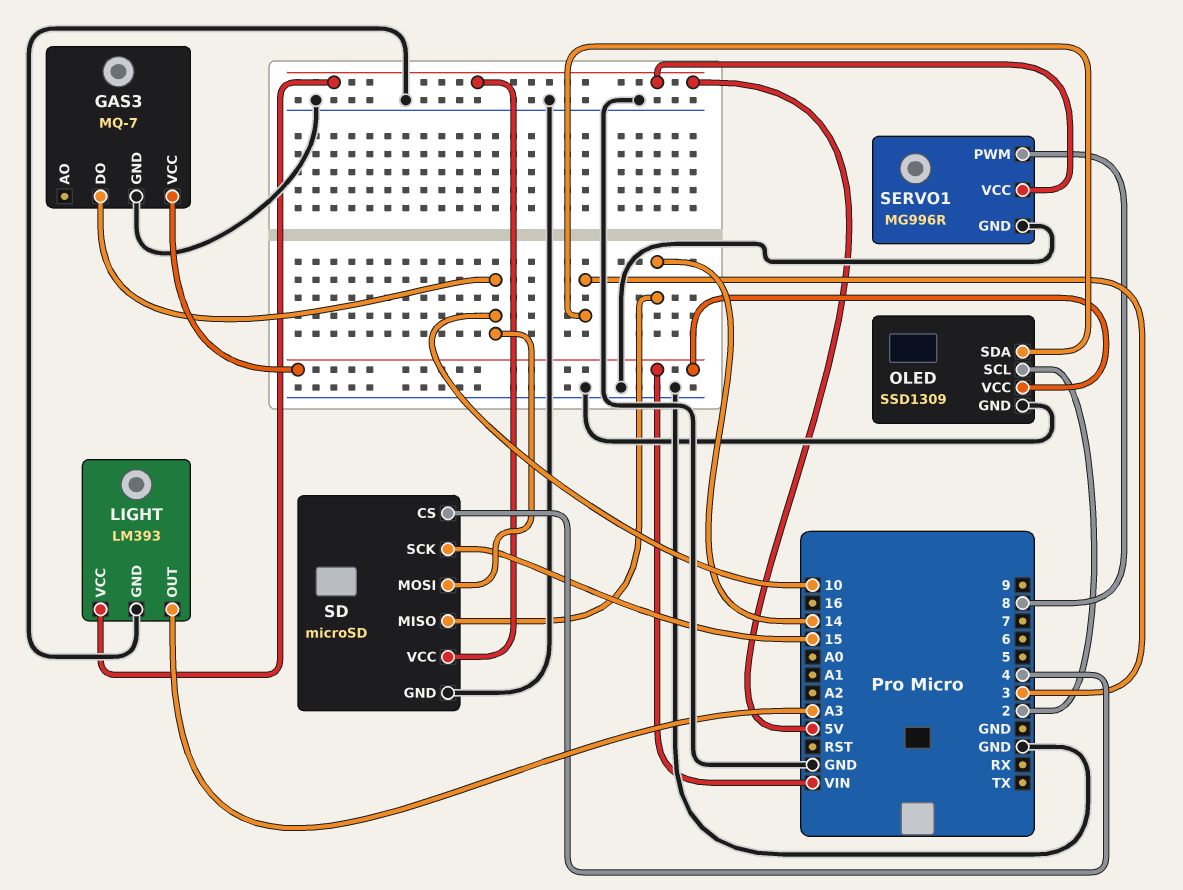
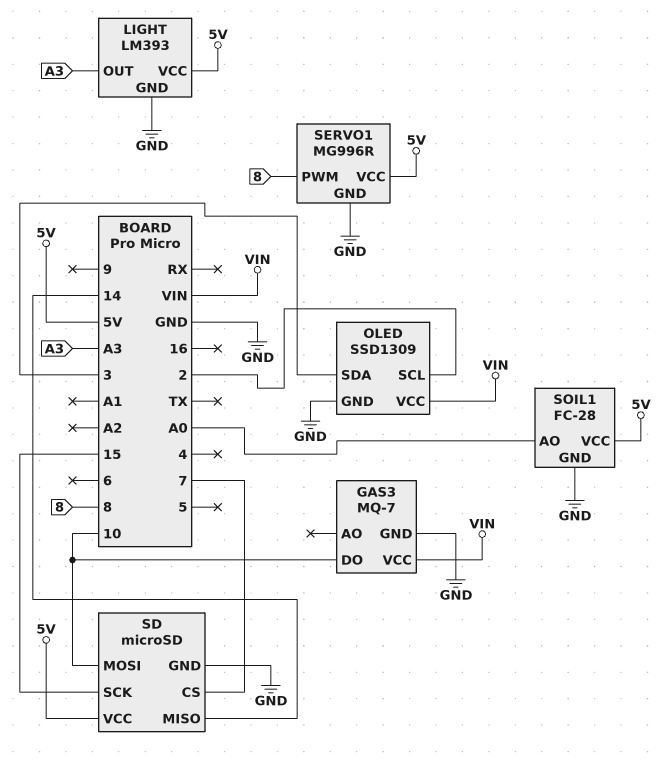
SD pin CS: 4 -> 7
SOIL1: none -> FC-28
SOIL1 pin AO: none -> A0
SOIL1 pin GND: none -> GND
SOIL1 pin VCC: none -> 5V

